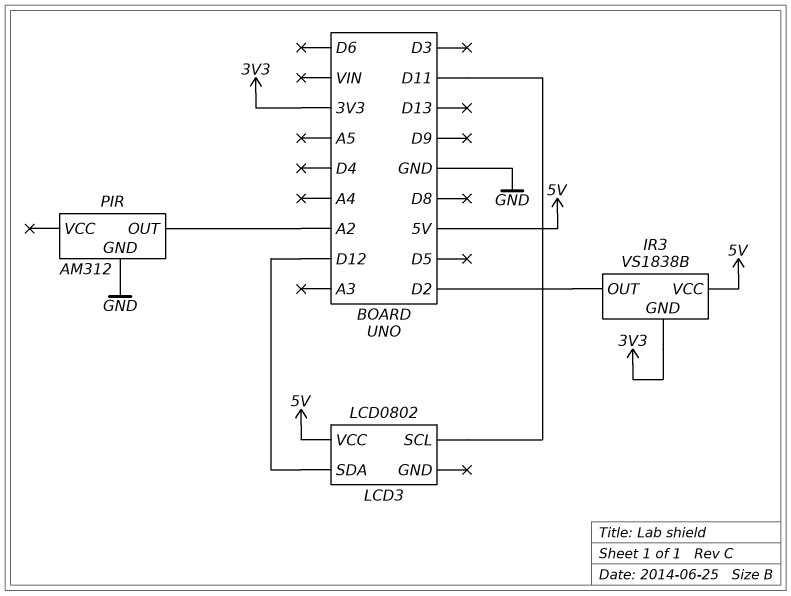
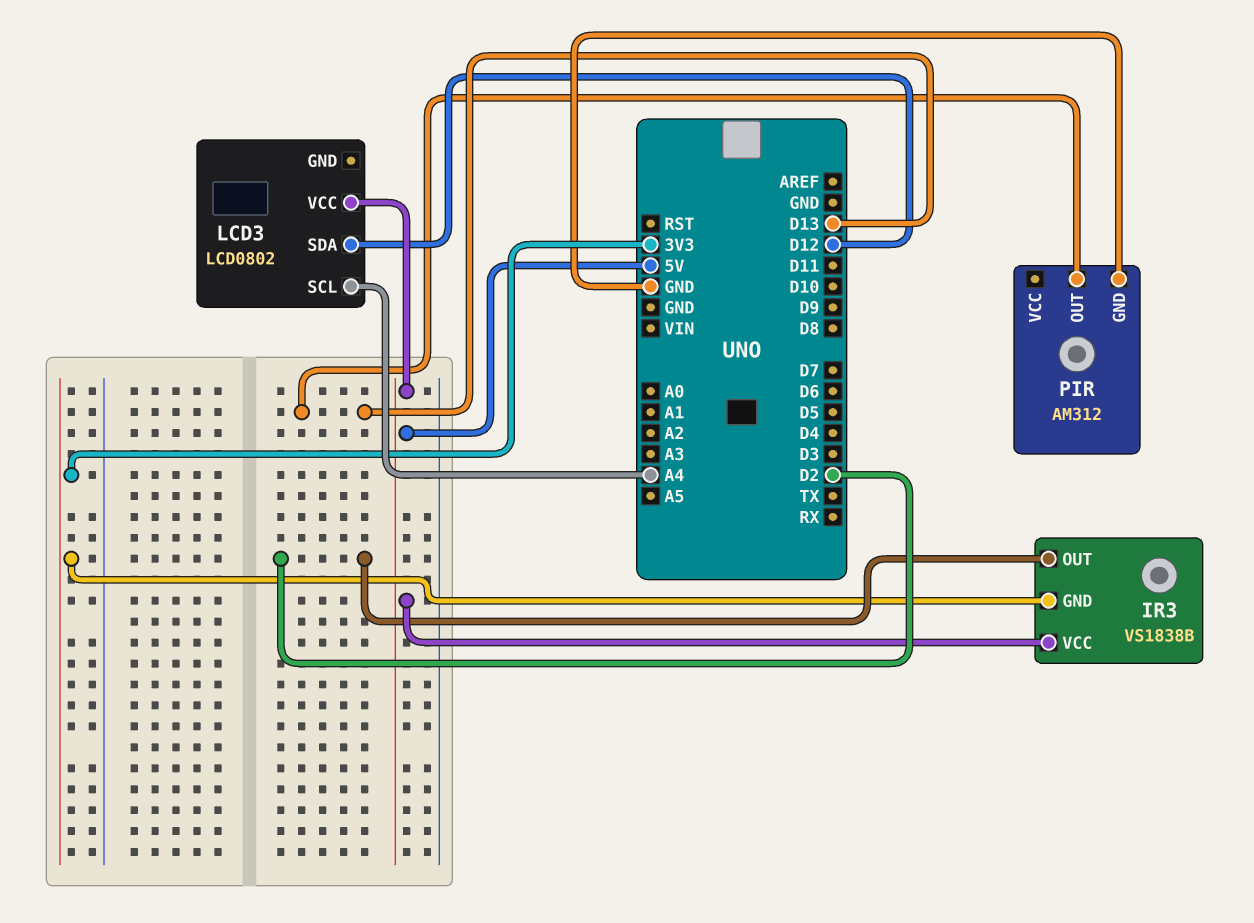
LCD3 pin SCL: D11 -> A4
PIR pin OUT: A2 -> D13

